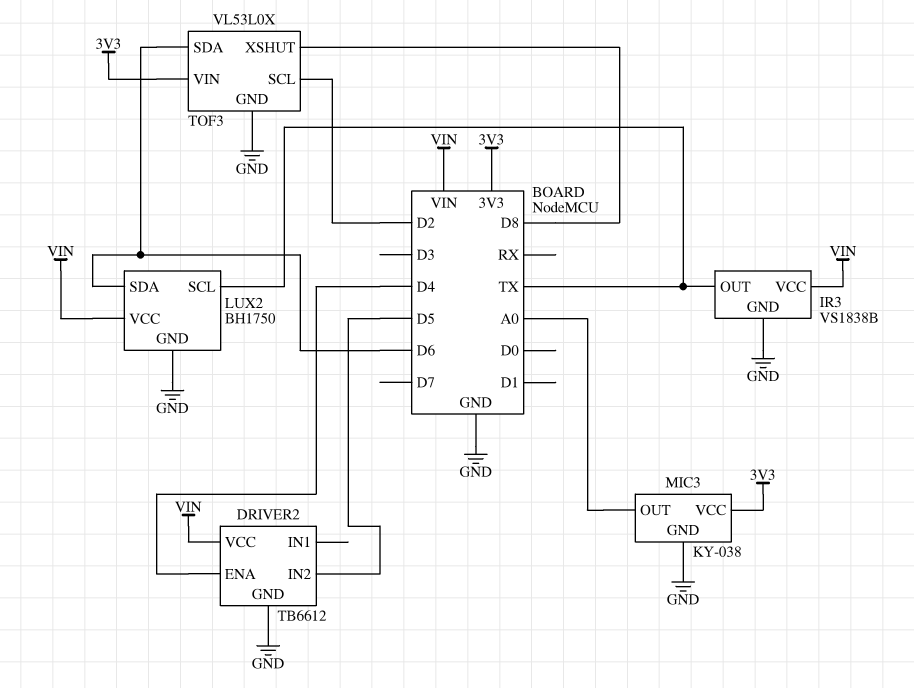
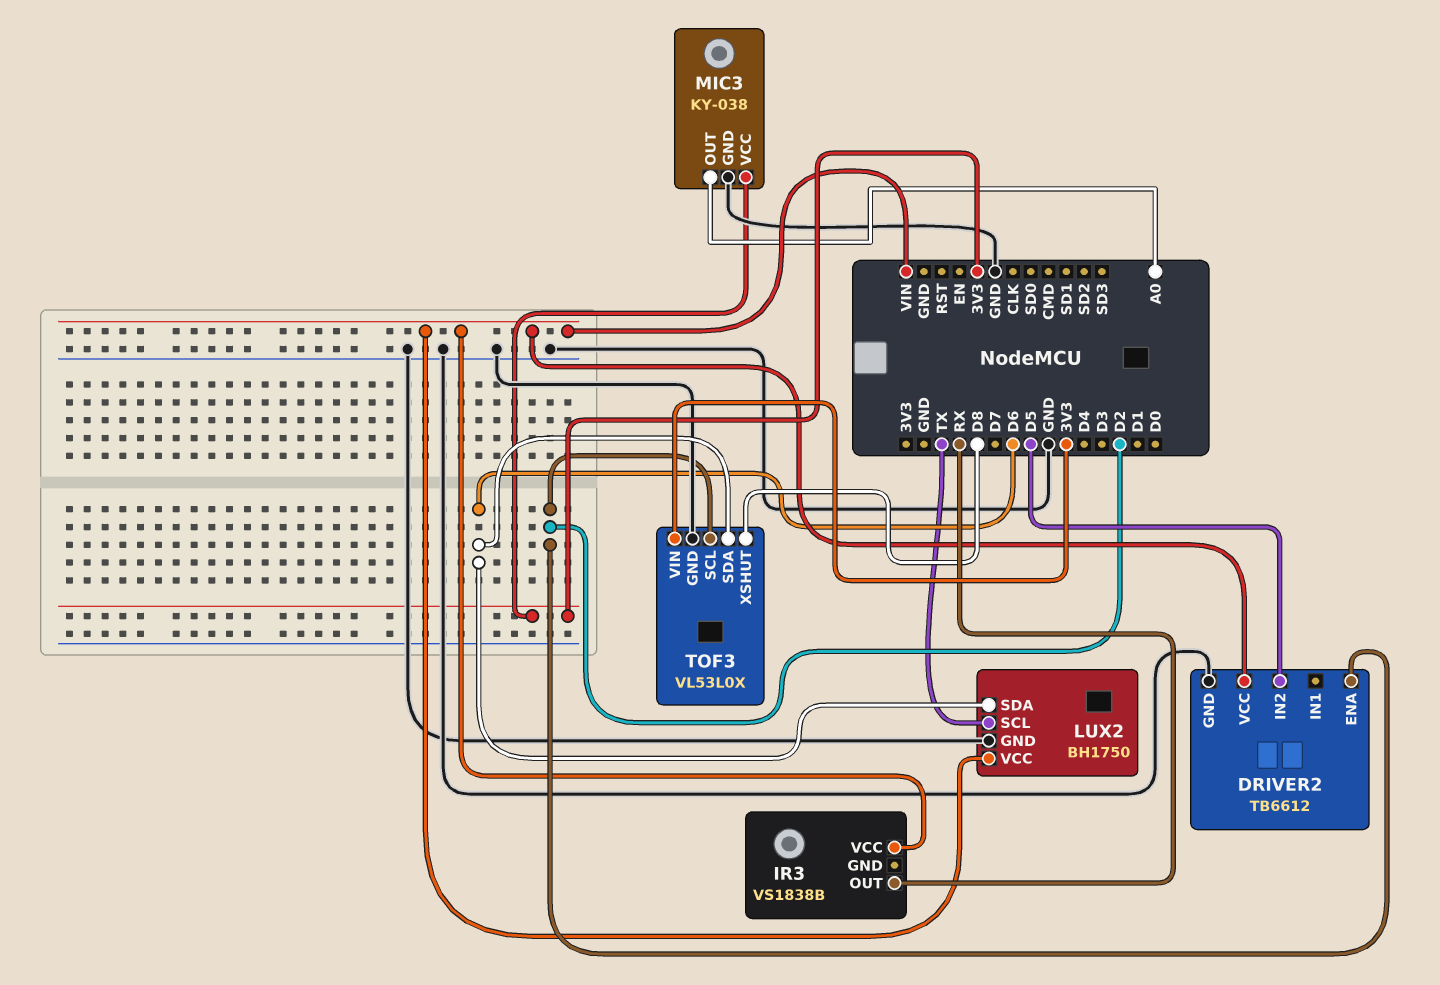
DRIVER2 pin ENA: D4 -> D2
IR3 pin GND: GND -> none
IR3 pin OUT: TX -> RX

